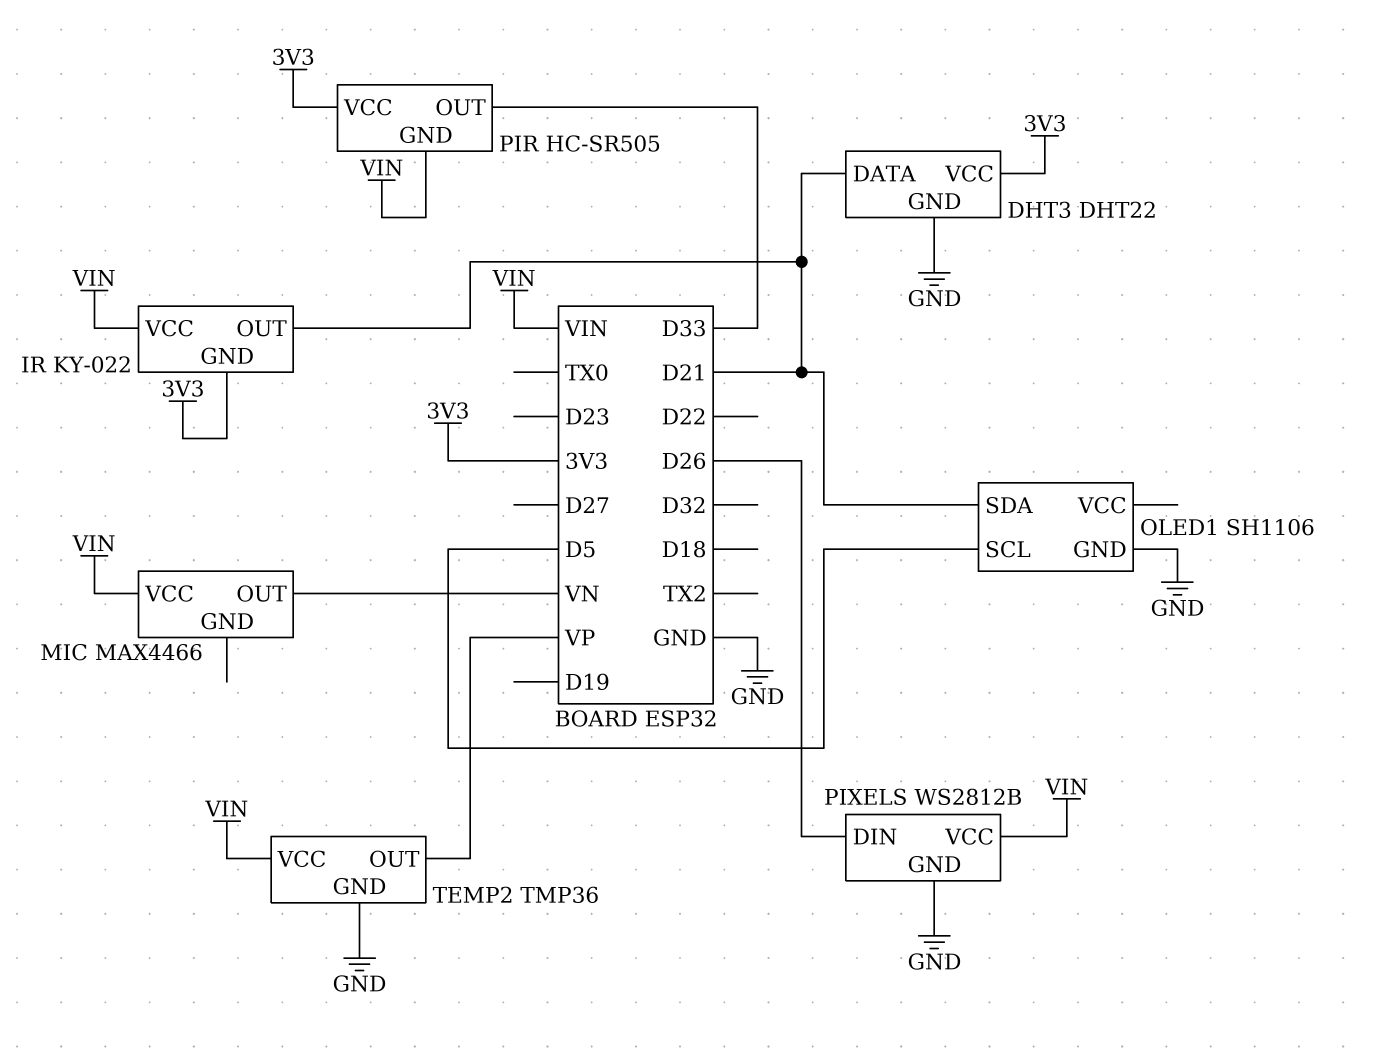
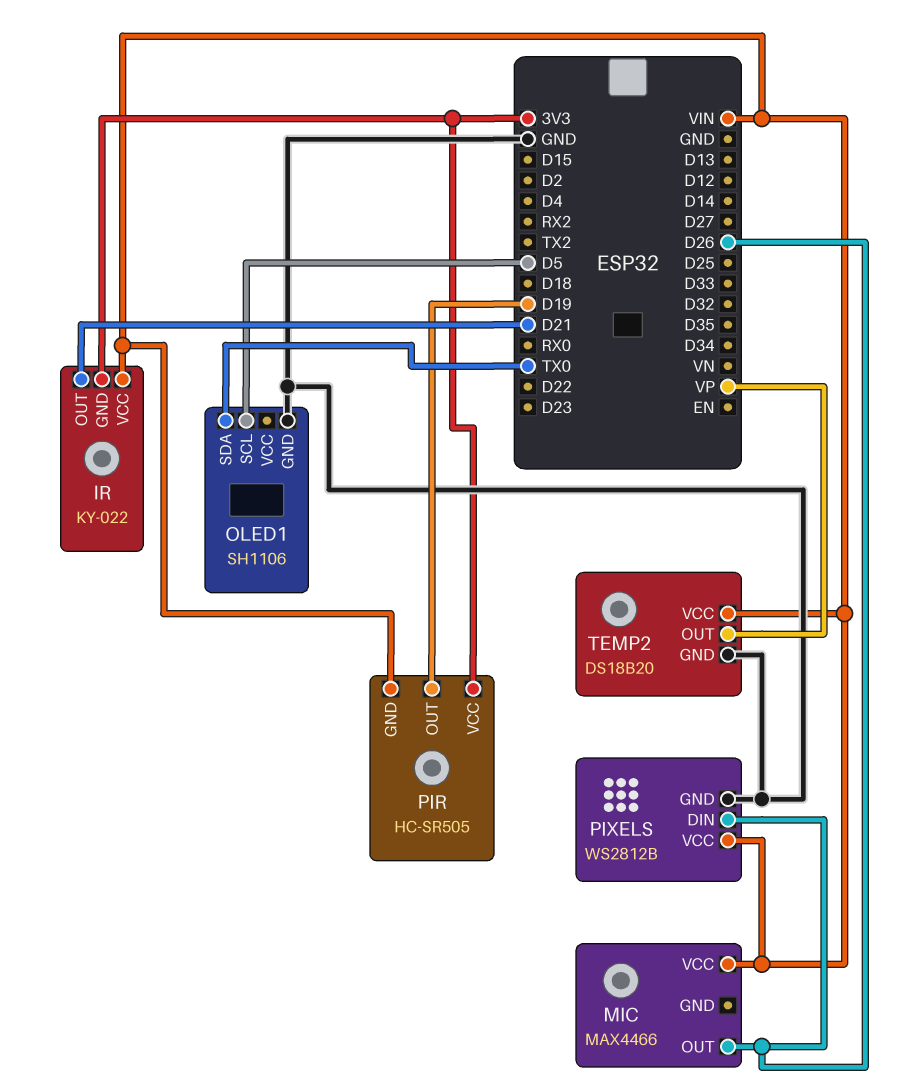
DHT3: DHT22 -> none
DHT3 pin DATA: D21 -> none
DHT3 pin GND: GND -> none
DHT3 pin VCC: 3V3 -> none
MIC pin OUT: VN -> D26
OLED1 pin SDA: D21 -> TX0
PIR pin OUT: D33 -> D19
TEMP2: TMP36 -> DS18B20

